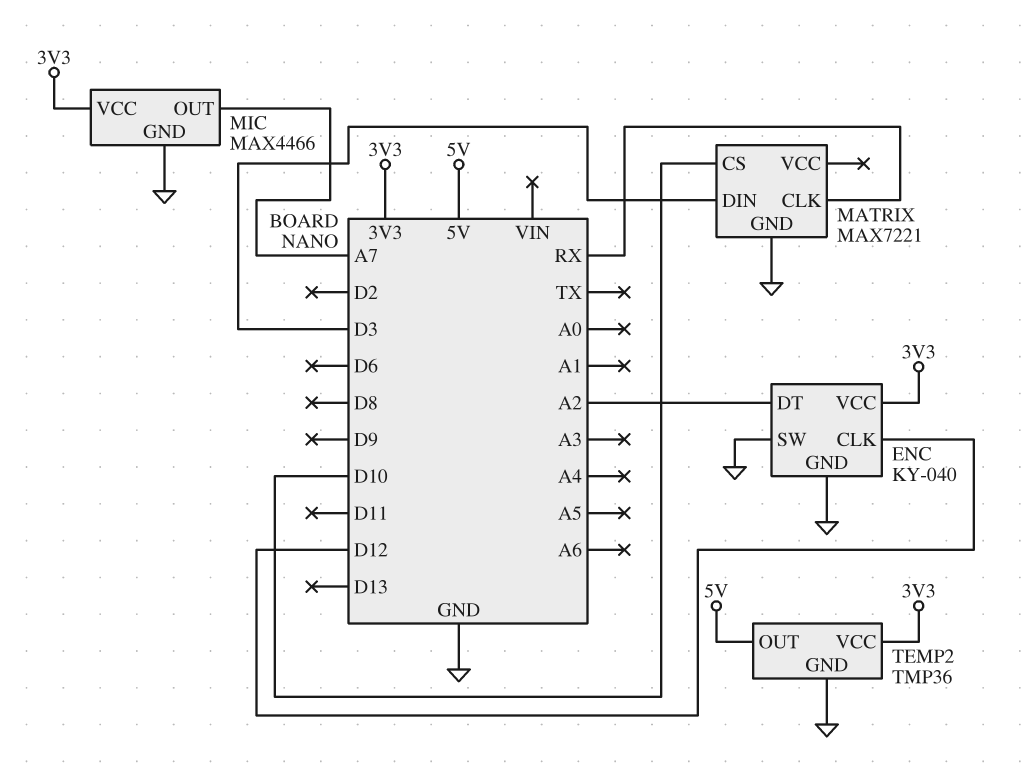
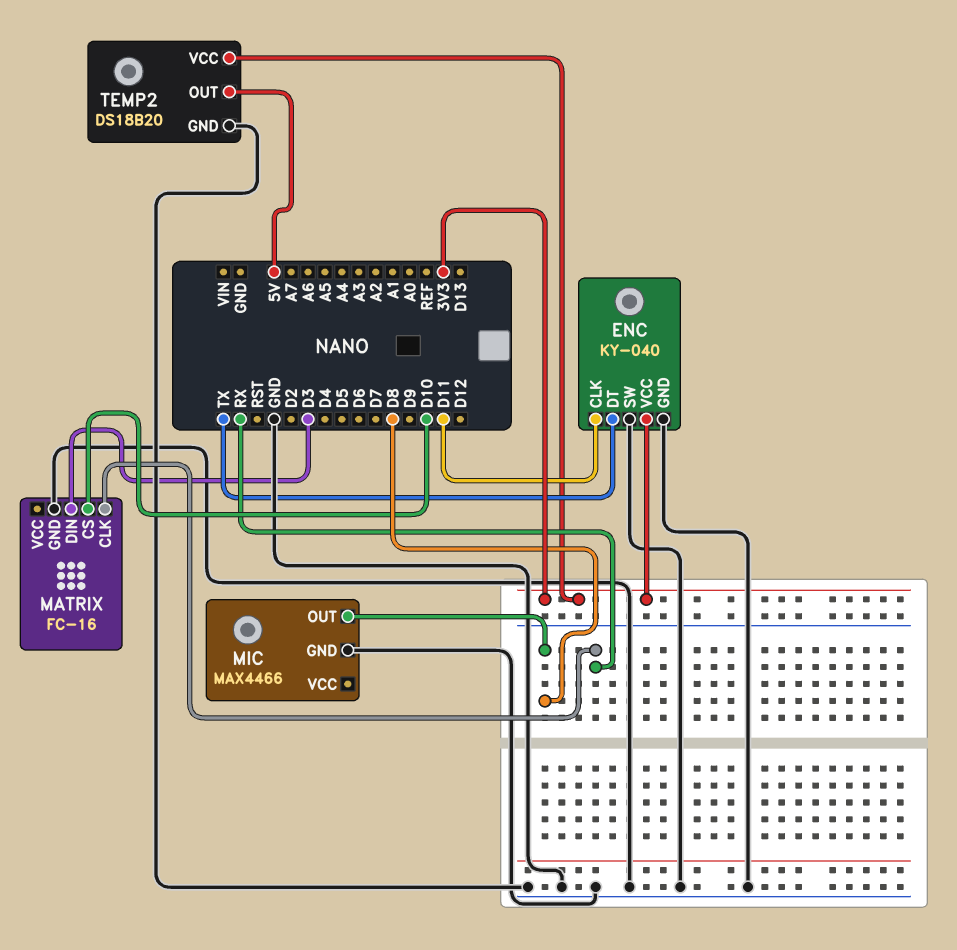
ENC pin CLK: D12 -> D11
ENC pin DT: A2 -> TX
MATRIX: MAX7221 -> FC-16
MIC pin OUT: A7 -> D8
MIC pin VCC: 3V3 -> none
TEMP2: TMP36 -> DS18B20

